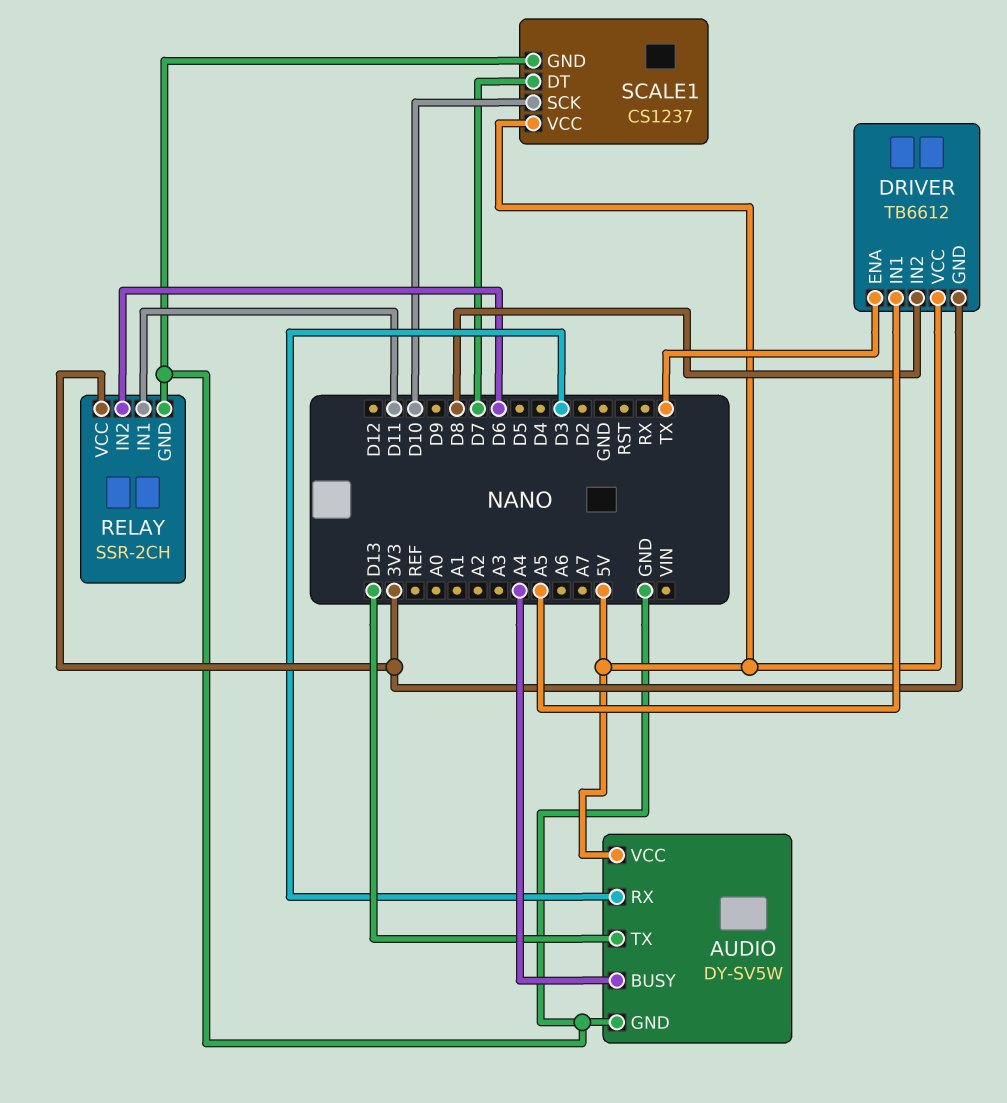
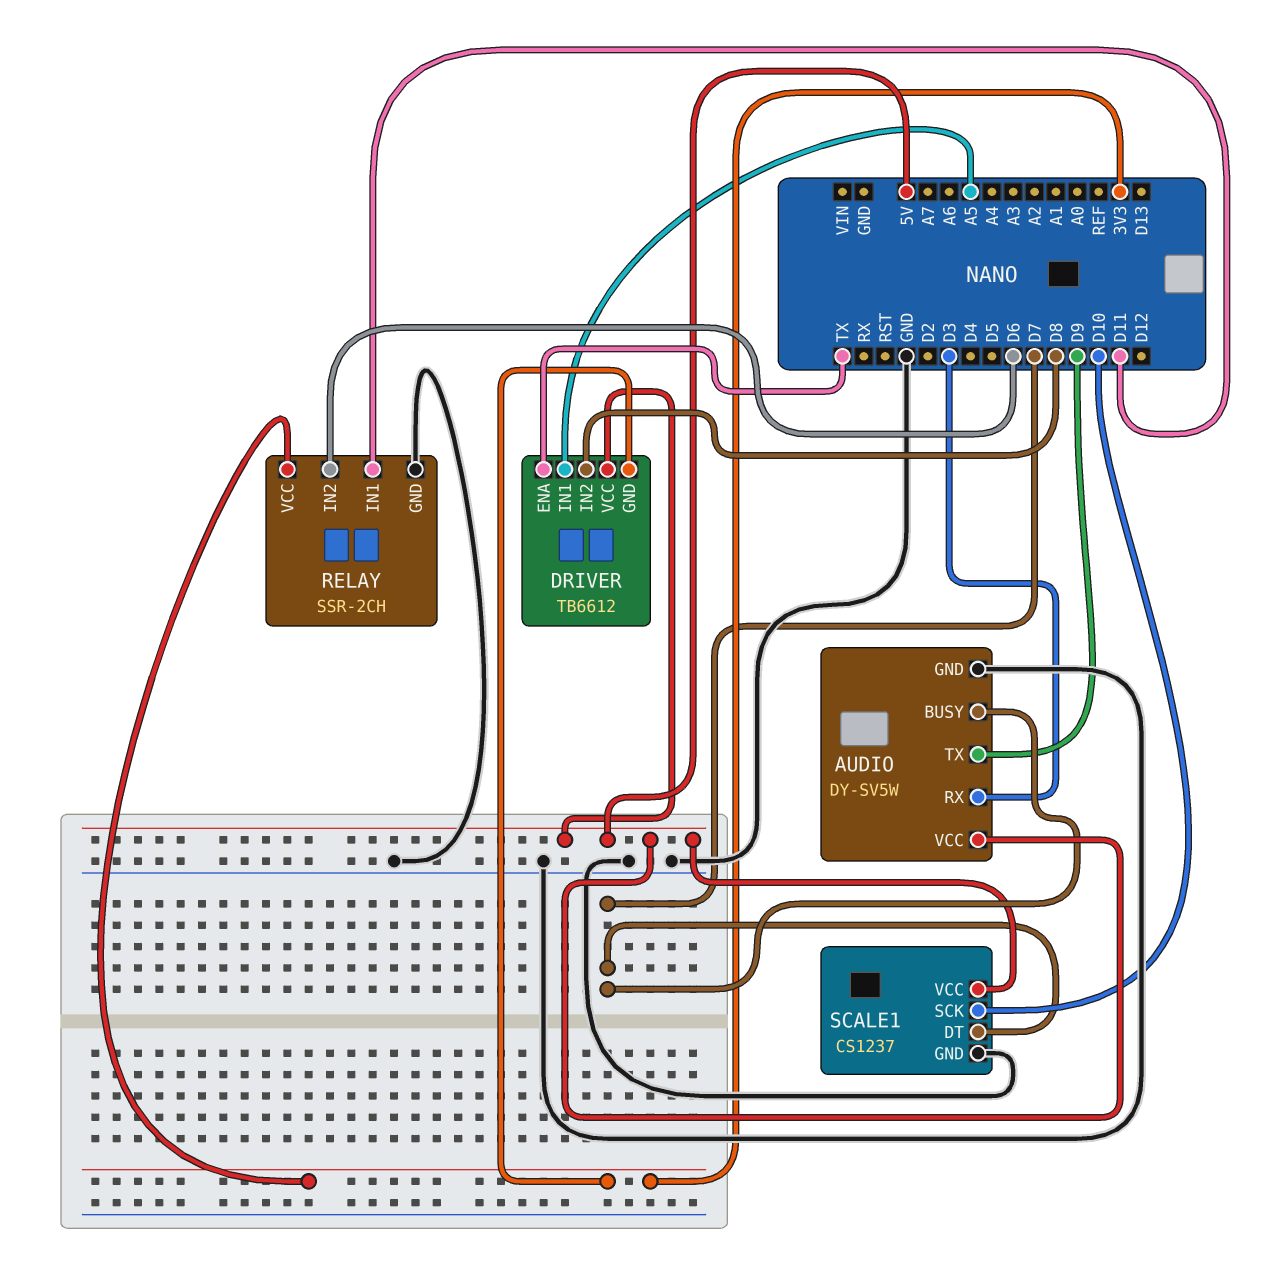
AUDIO pin BUSY: A4 -> D7
AUDIO pin TX: D13 -> D9

